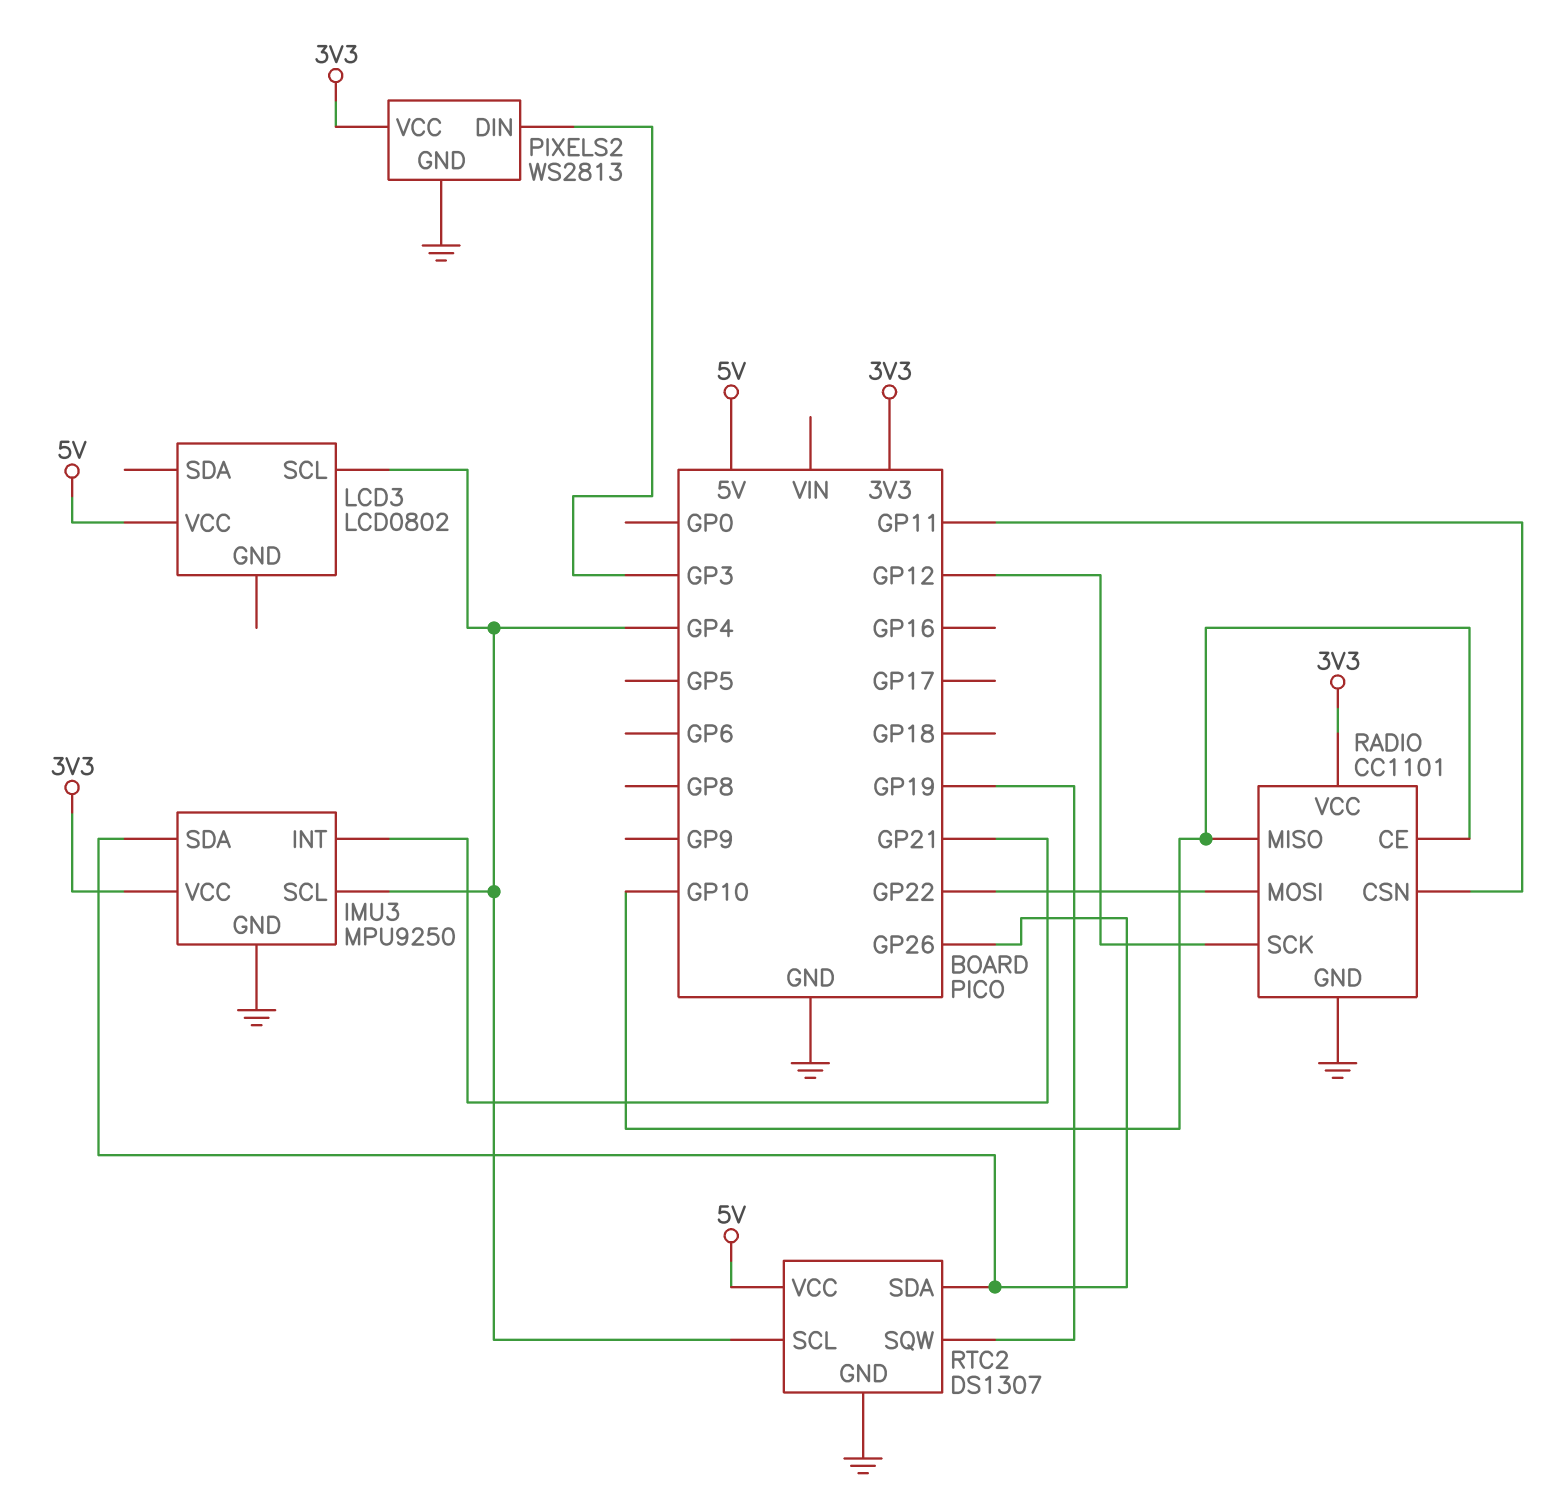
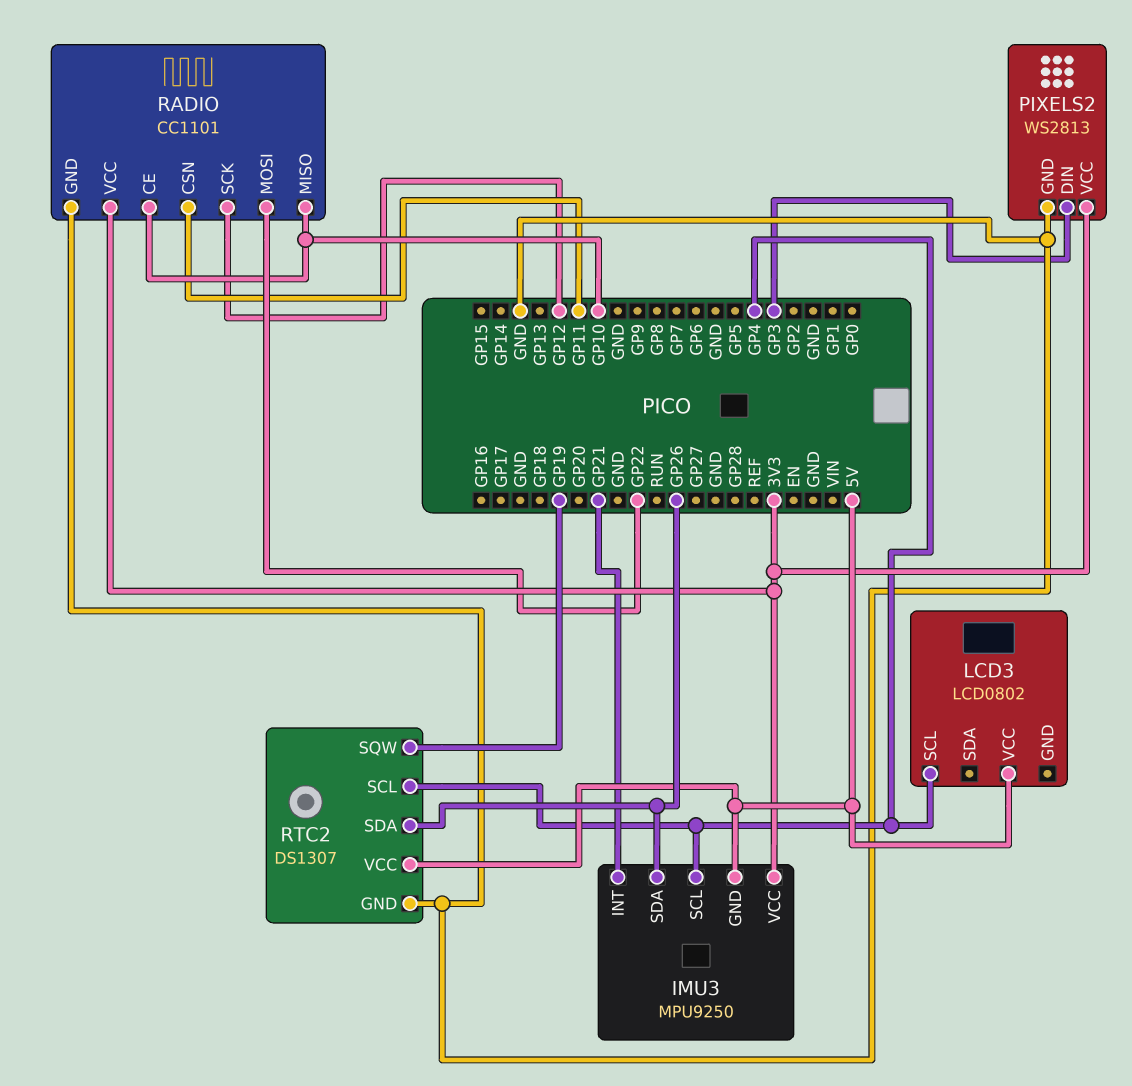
IMU3 pin GND: GND -> 5V

